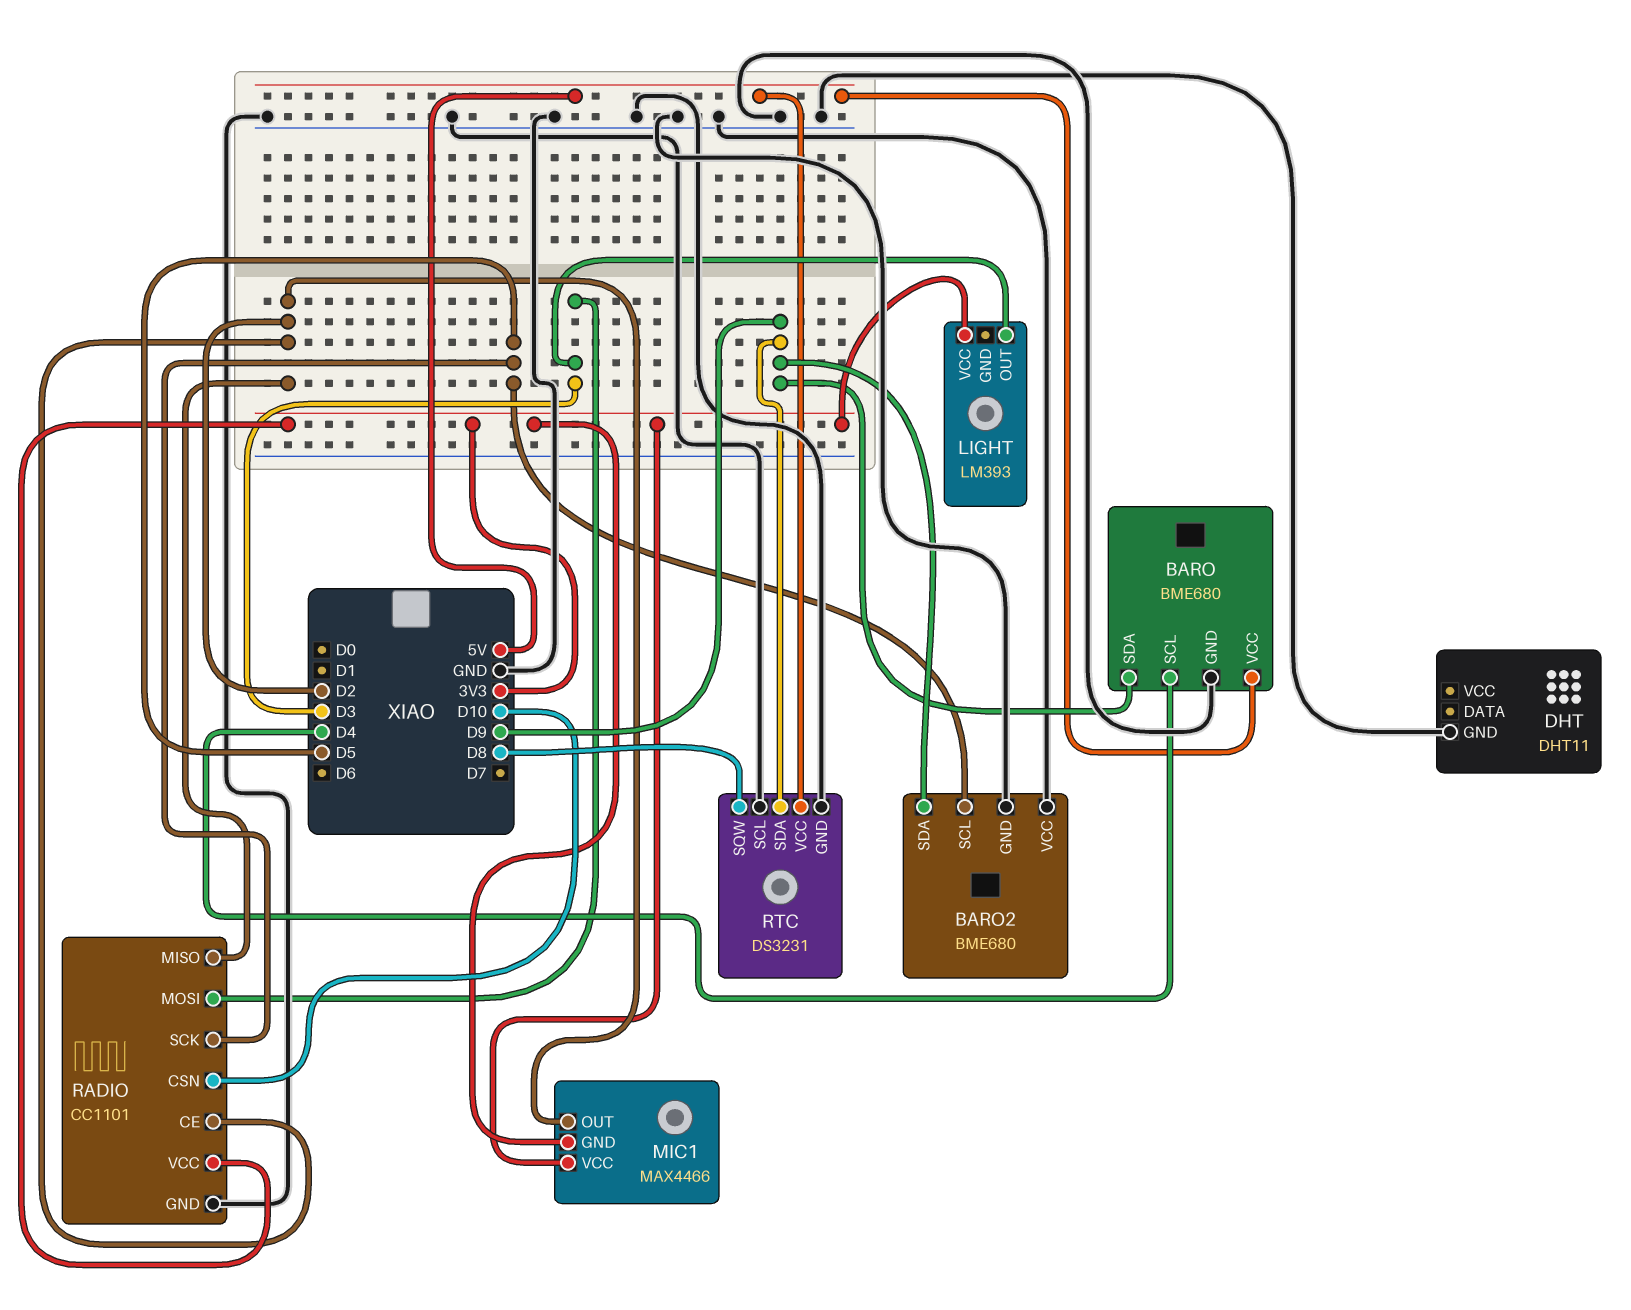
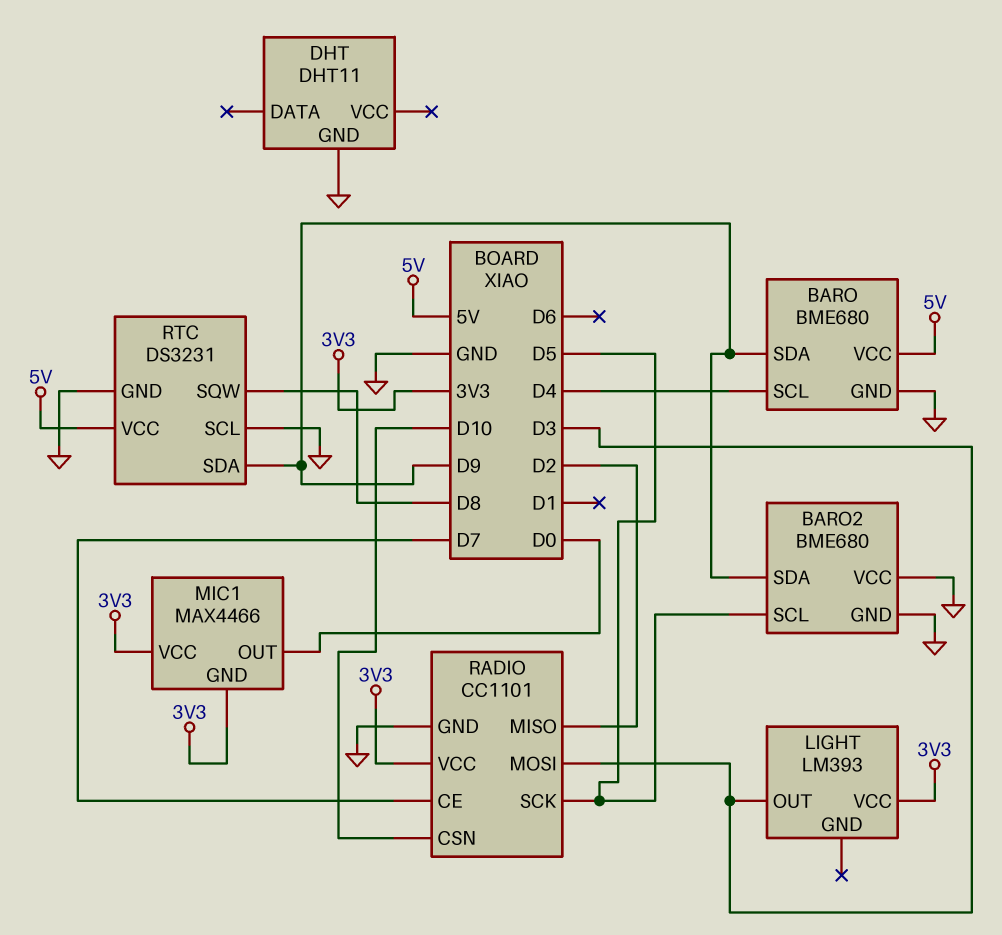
MIC1 pin OUT: D2 -> D0
RADIO pin CE: D2 -> D7

